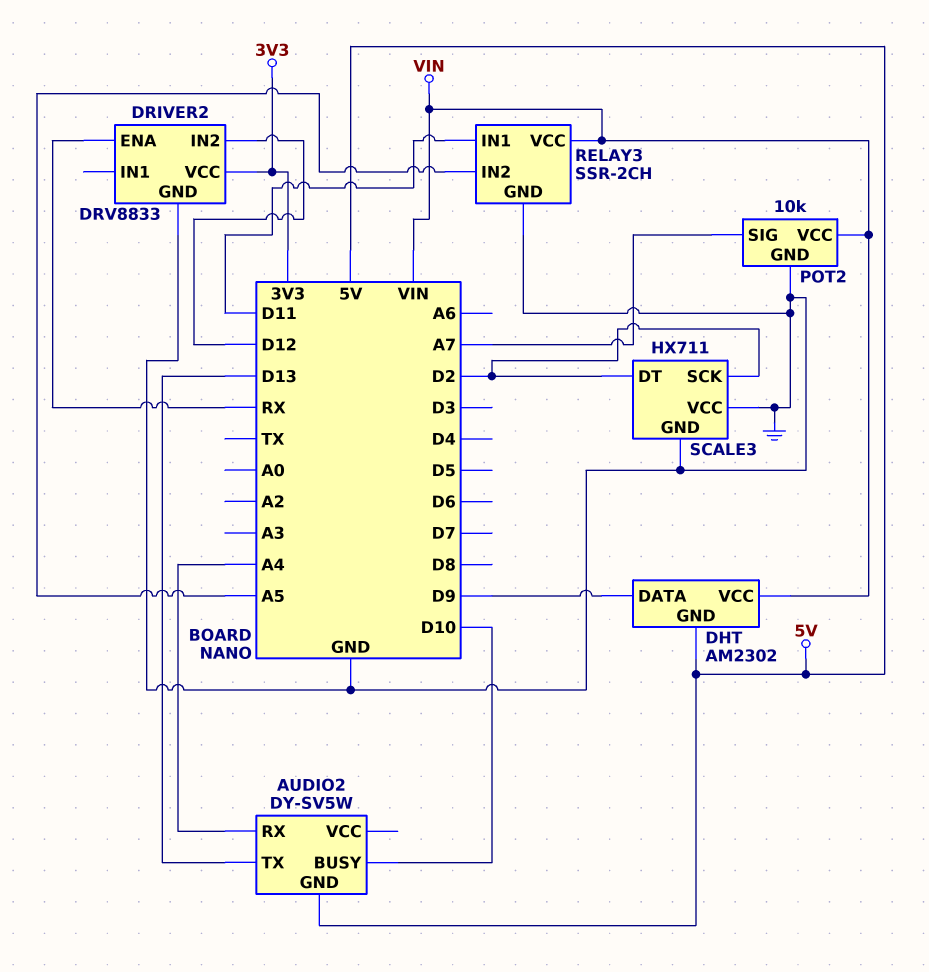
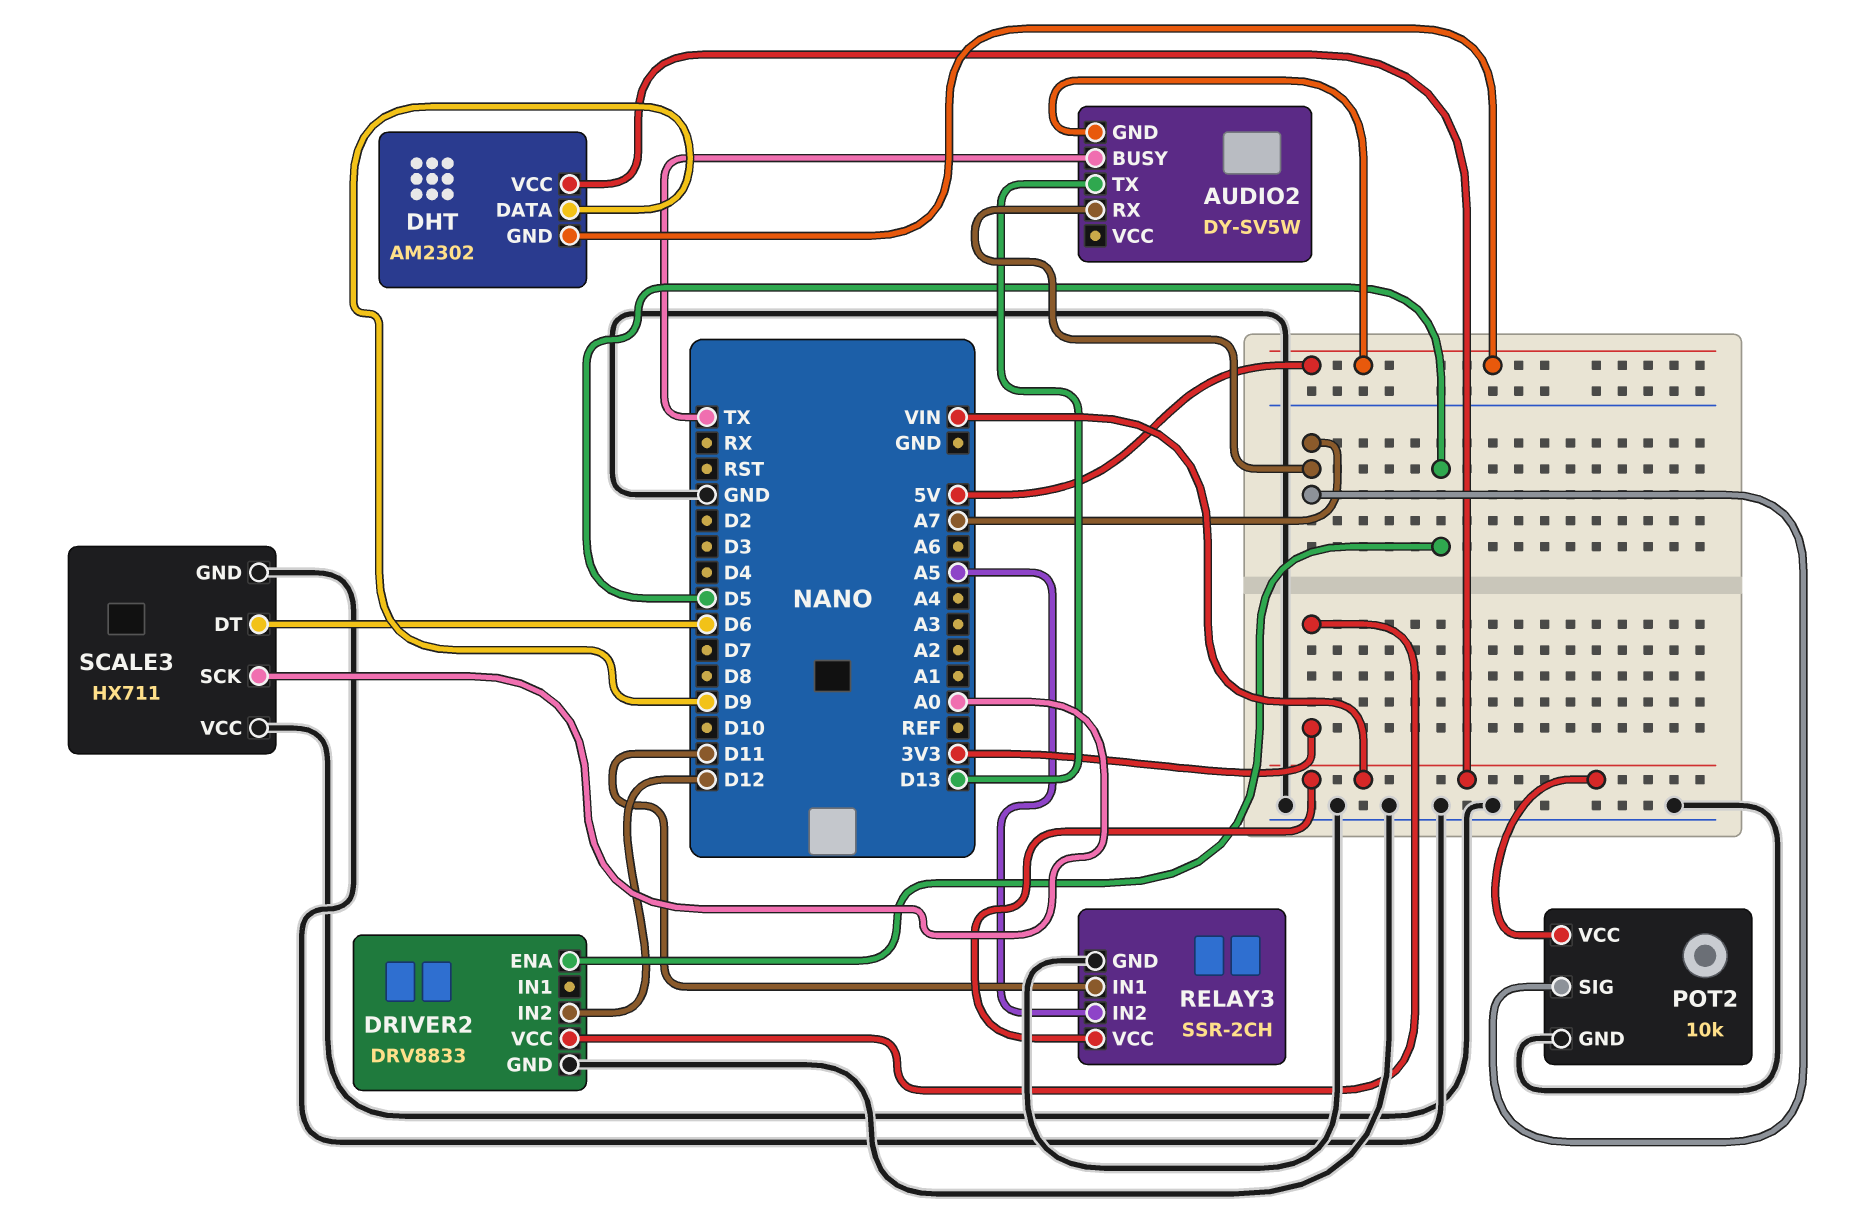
AUDIO2 pin BUSY: D10 -> TX
AUDIO2 pin RX: A4 -> A7
DRIVER2 pin ENA: RX -> D5
SCALE3 pin DT: D2 -> D6
SCALE3 pin SCK: D2 -> A0

